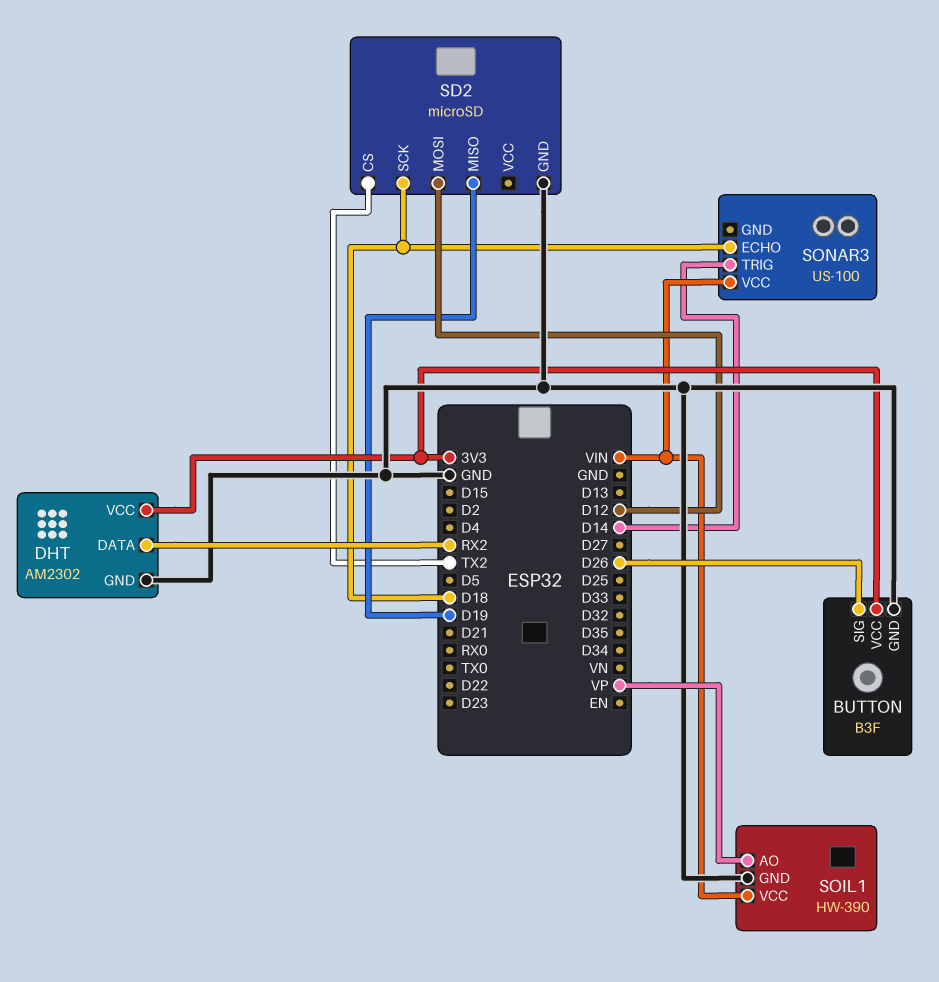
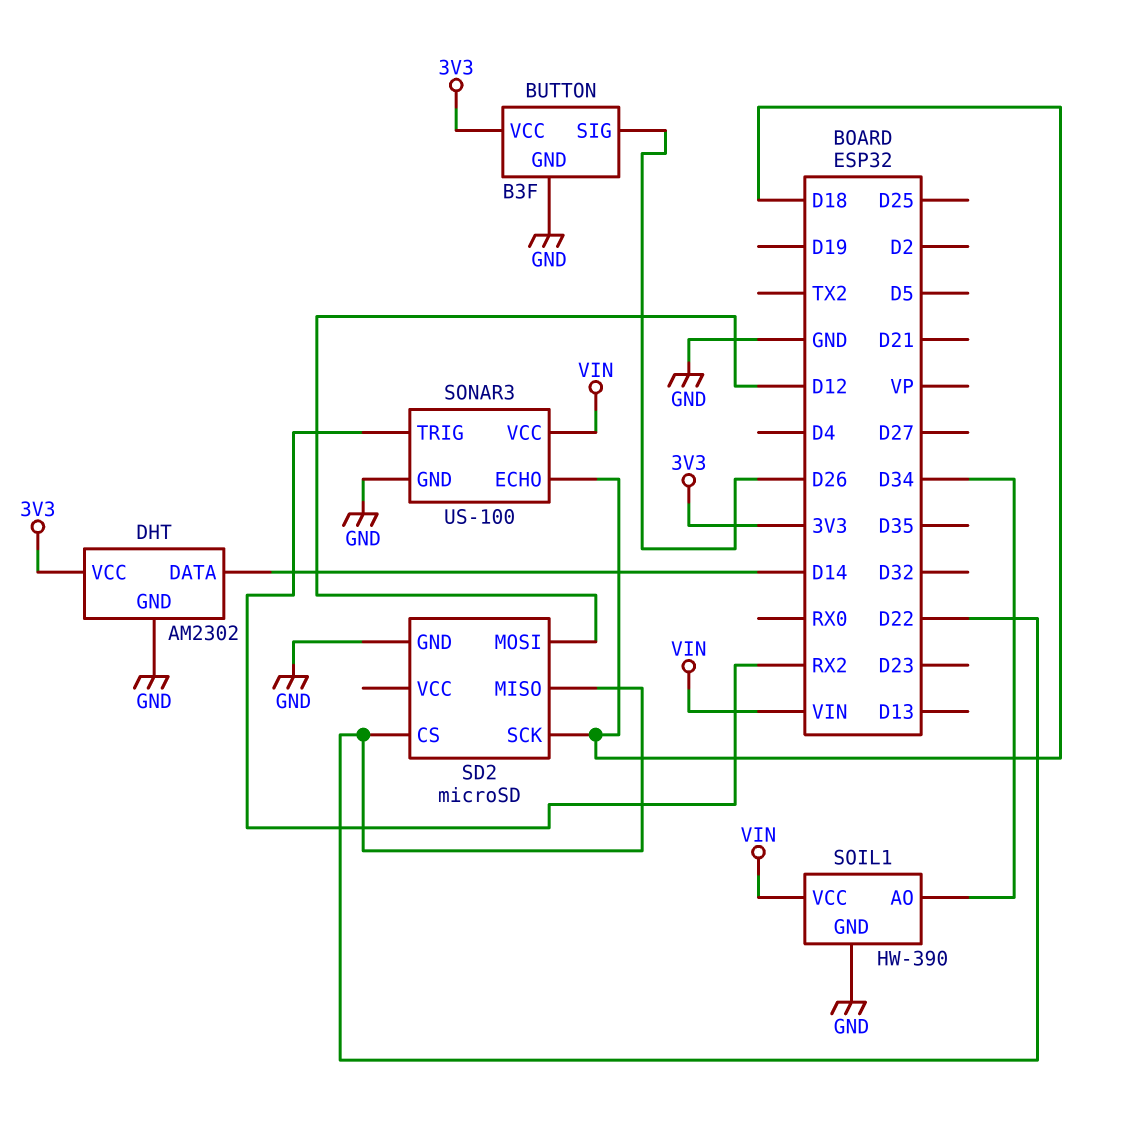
DHT pin DATA: RX2 -> D14
SD2 pin CS: TX2 -> D22
SD2 pin MISO: D19 -> D22
SOIL1 pin AO: VP -> D34
SONAR3 pin GND: none -> GND
SONAR3 pin TRIG: D14 -> RX2

